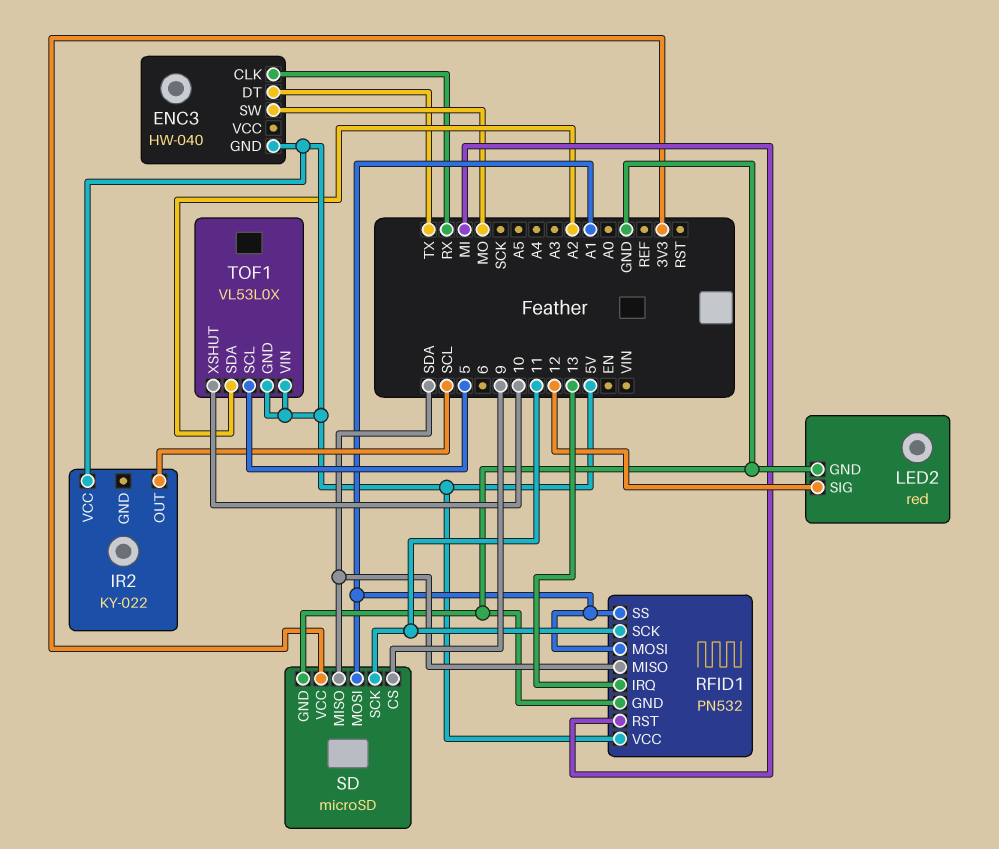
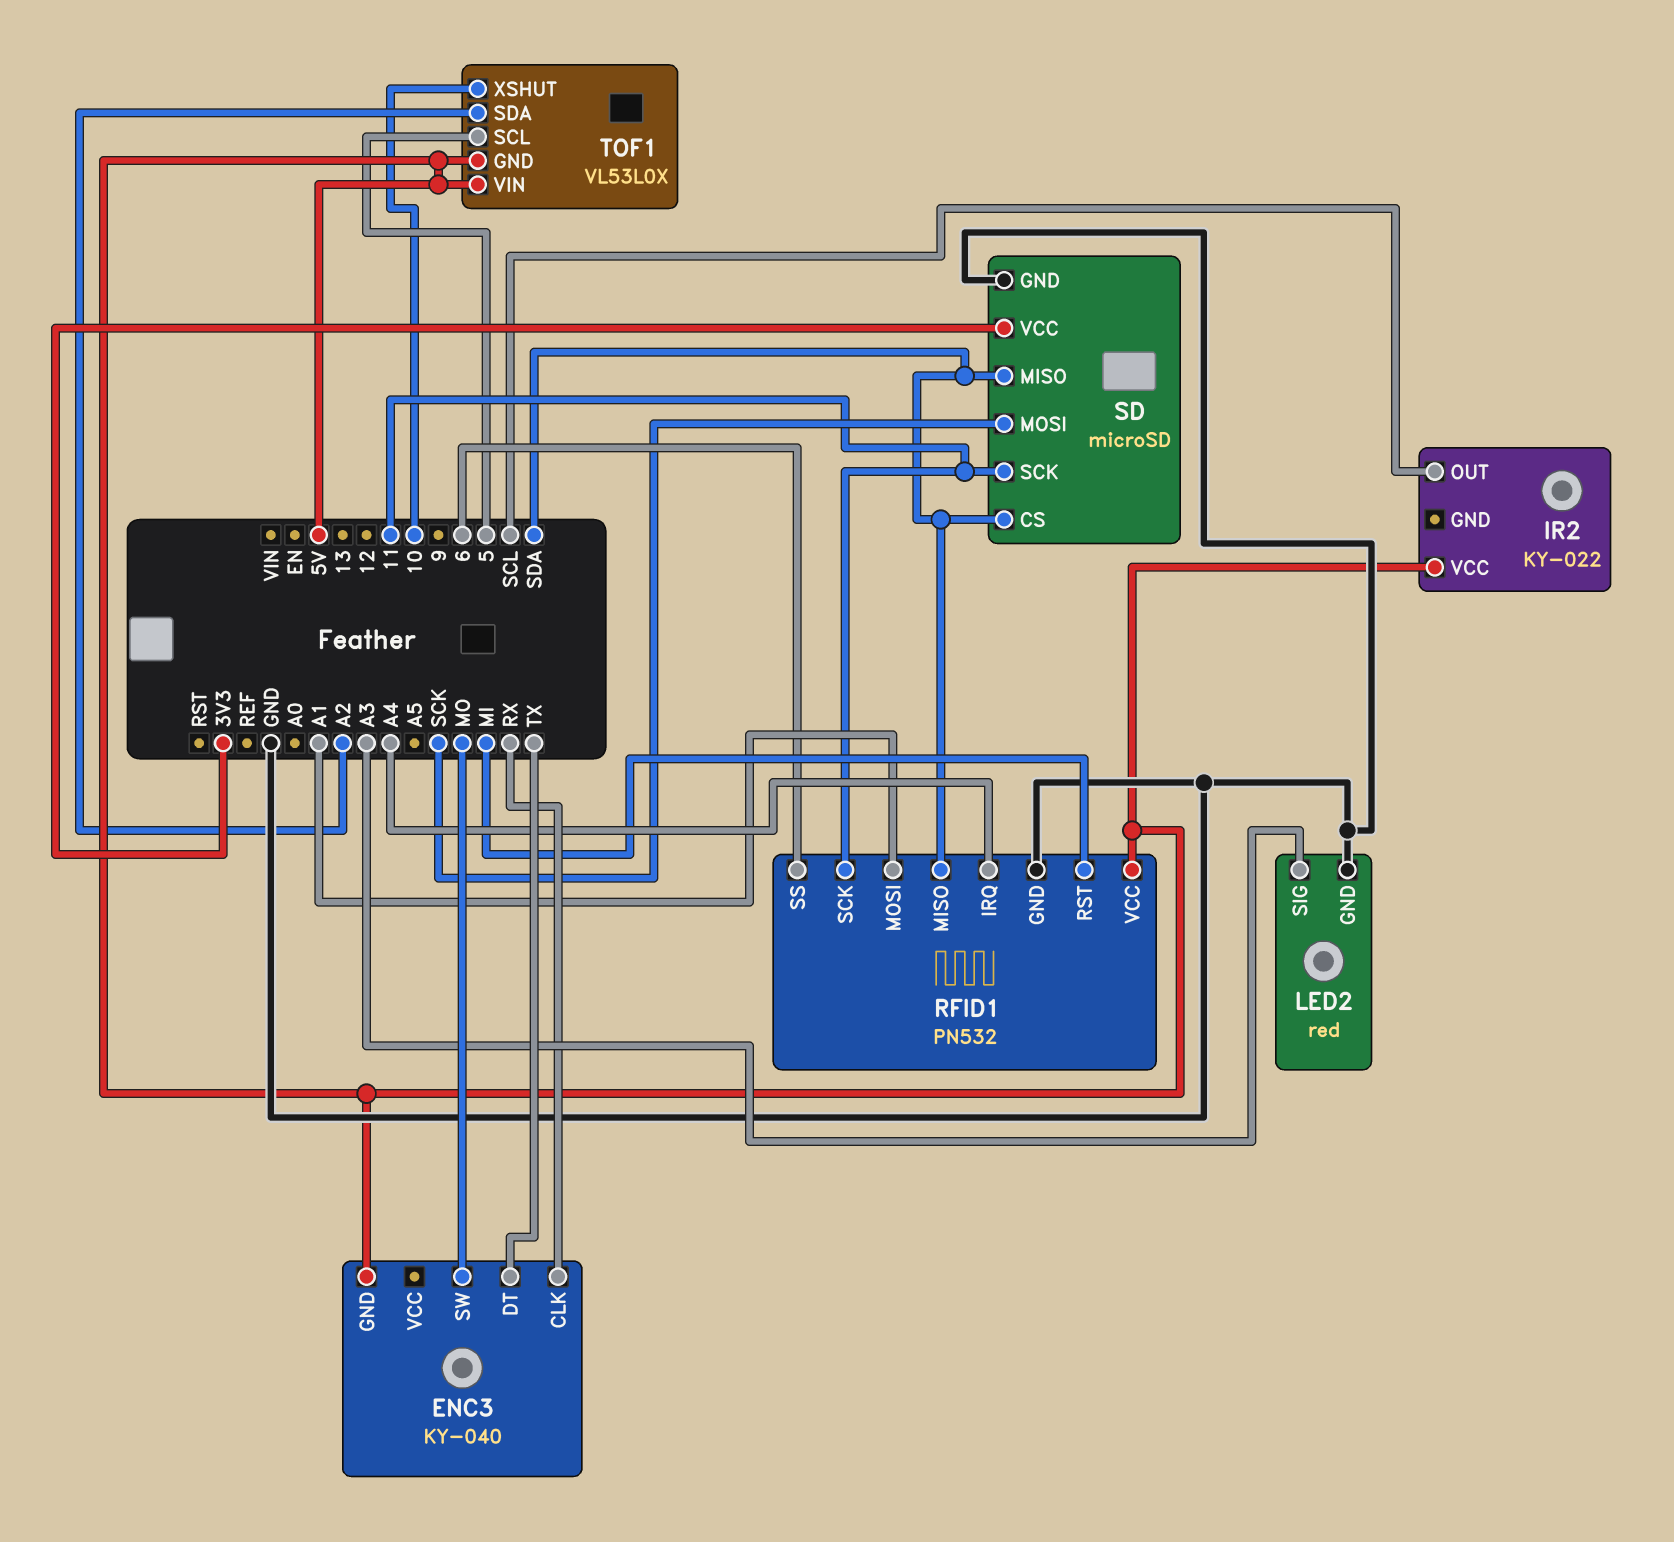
ENC3: HW-040 -> KY-040
LED2 pin SIG: 12 -> A3
RFID1 pin IRQ: 13 -> A4
RFID1 pin SS: A1 -> 6
SD pin CS: 9 -> SDA
SD pin MOSI: A1 -> SCK

